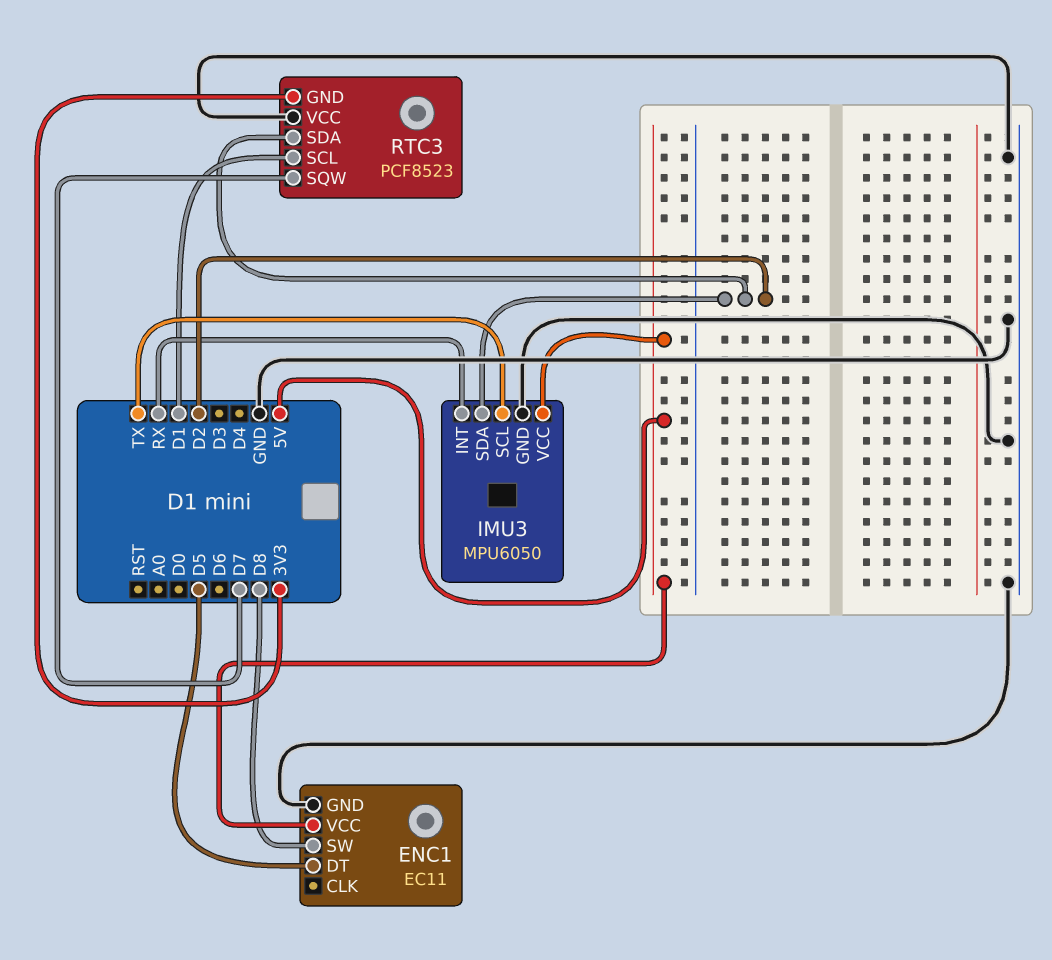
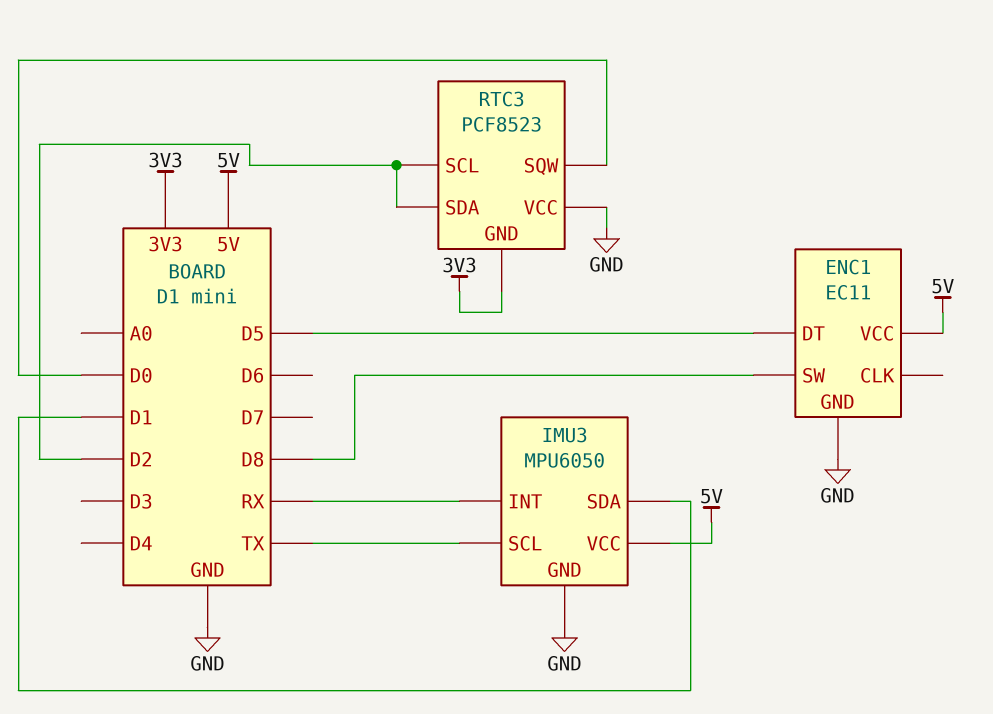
IMU3 pin SDA: D2 -> D1
RTC3 pin SCL: D1 -> D2
RTC3 pin SQW: D7 -> D0

